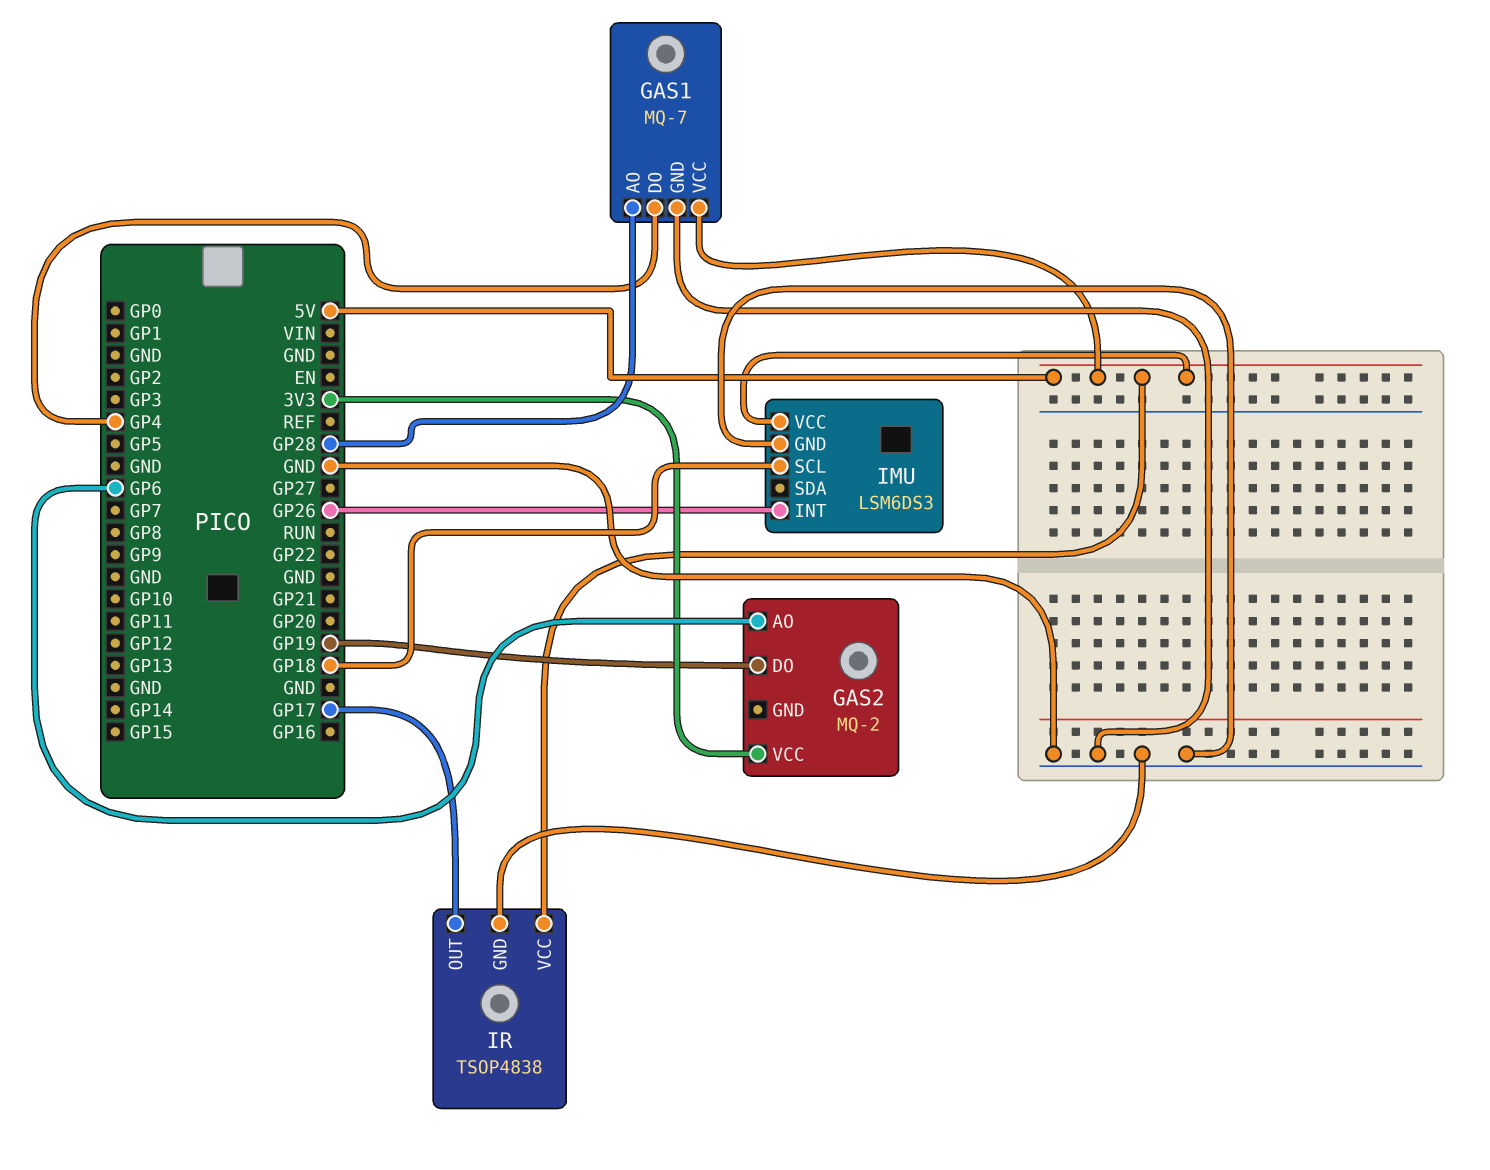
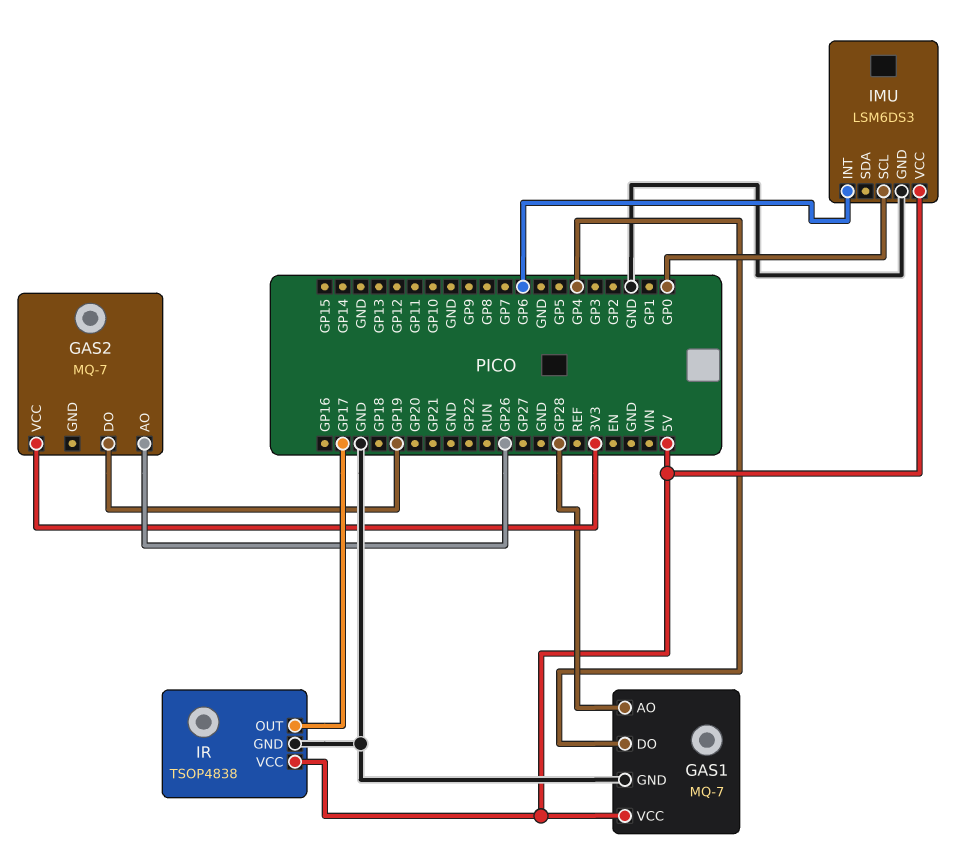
GAS2: MQ-2 -> MQ-7
GAS2 pin AO: GP6 -> GP26
IMU pin INT: GP26 -> GP6
IMU pin SCL: GP18 -> GP0

